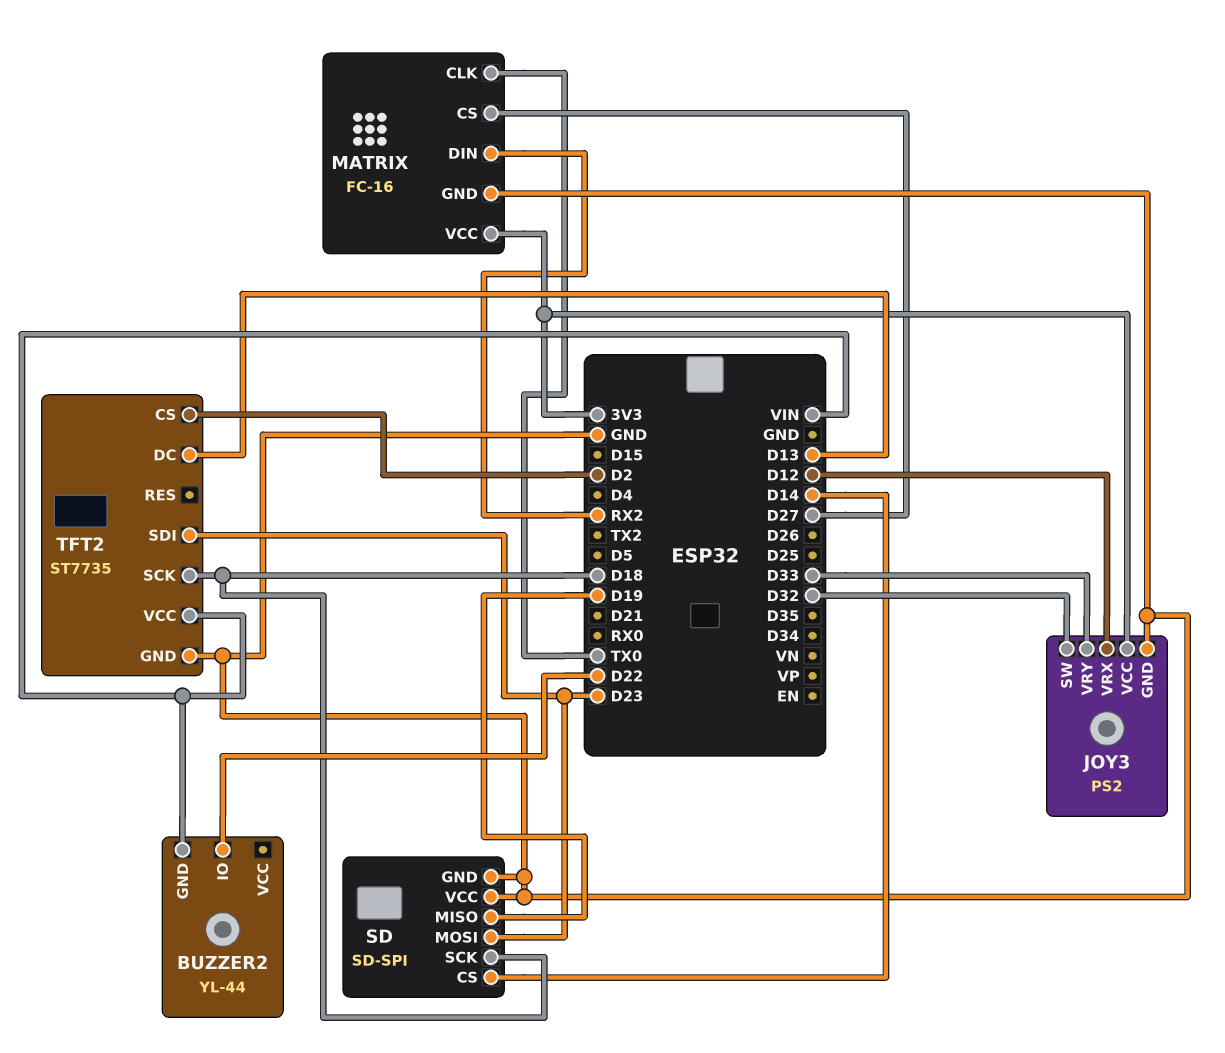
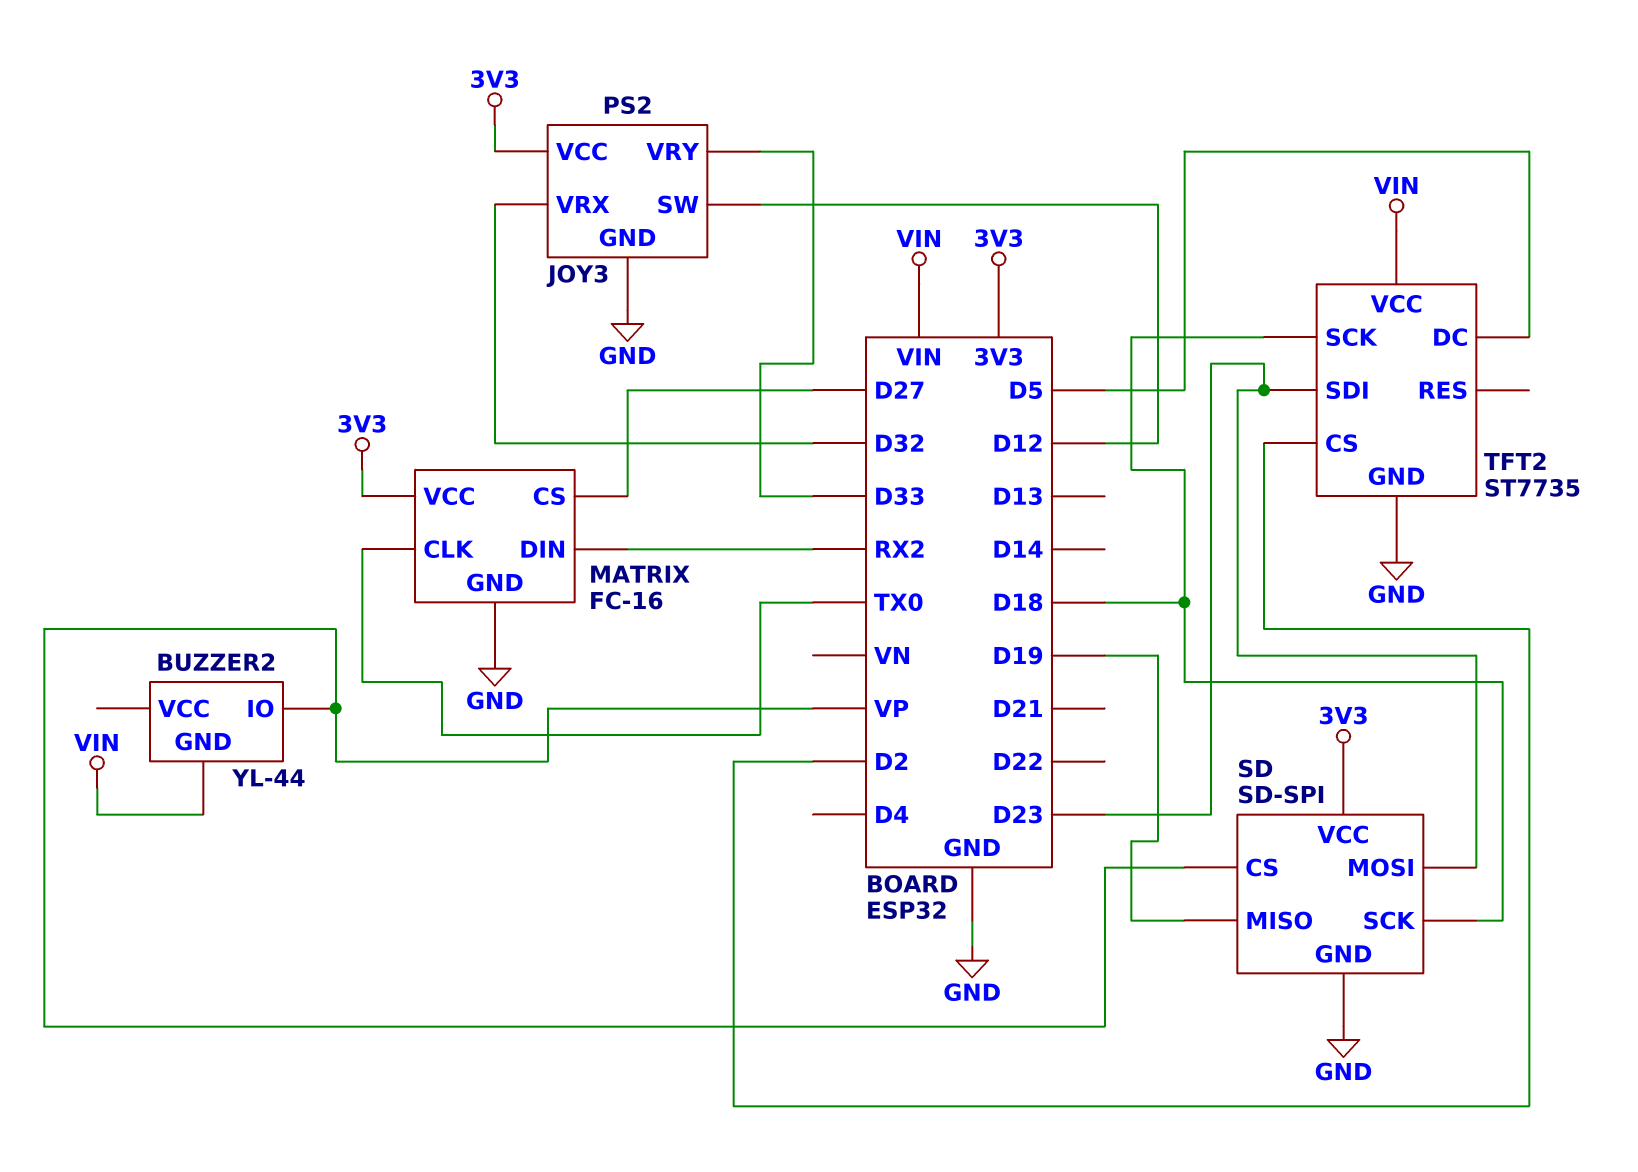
BUZZER2 pin IO: D22 -> VP
JOY3 pin SW: D32 -> D12
JOY3 pin VRX: D12 -> D32
SD pin CS: D14 -> VP
SD pin VCC: GND -> 3V3
TFT2 pin DC: D13 -> D5

